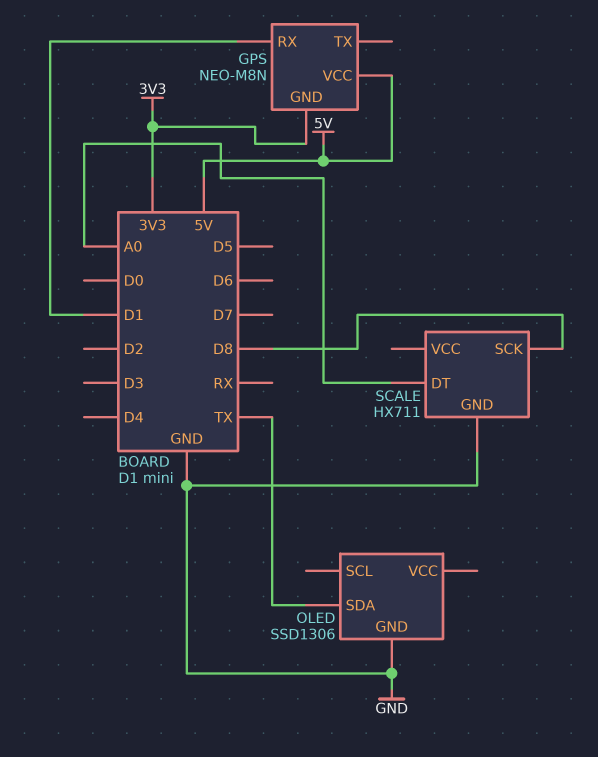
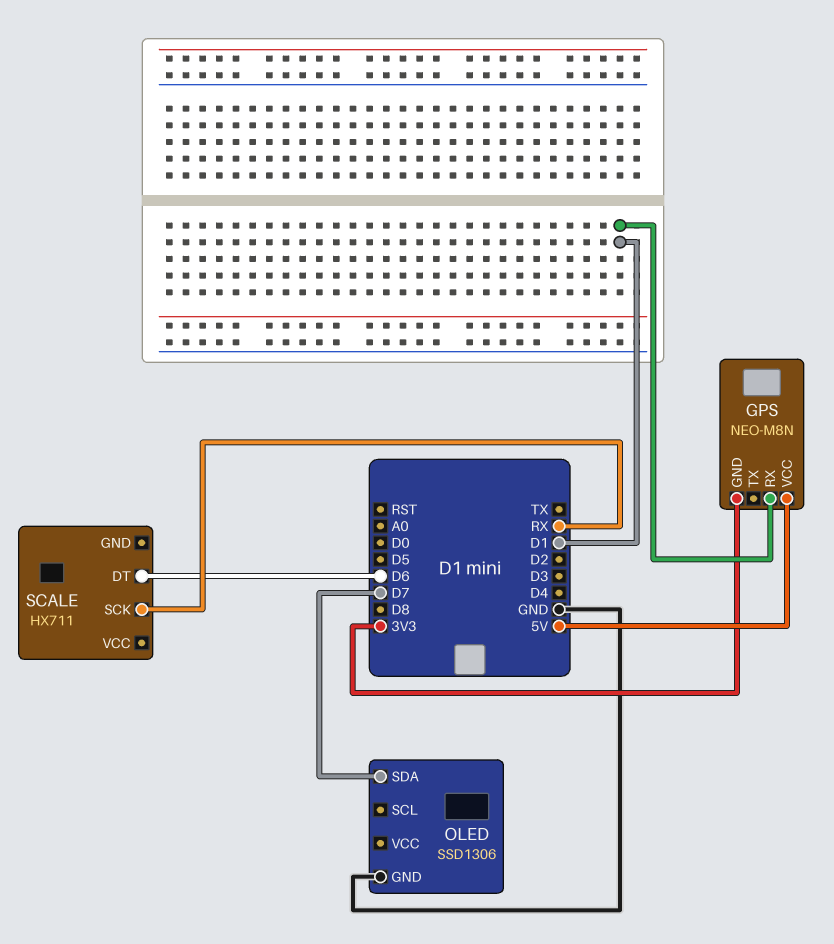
OLED pin SDA: TX -> D7
SCALE pin DT: A0 -> D6
SCALE pin GND: GND -> none
SCALE pin SCK: D8 -> RX

